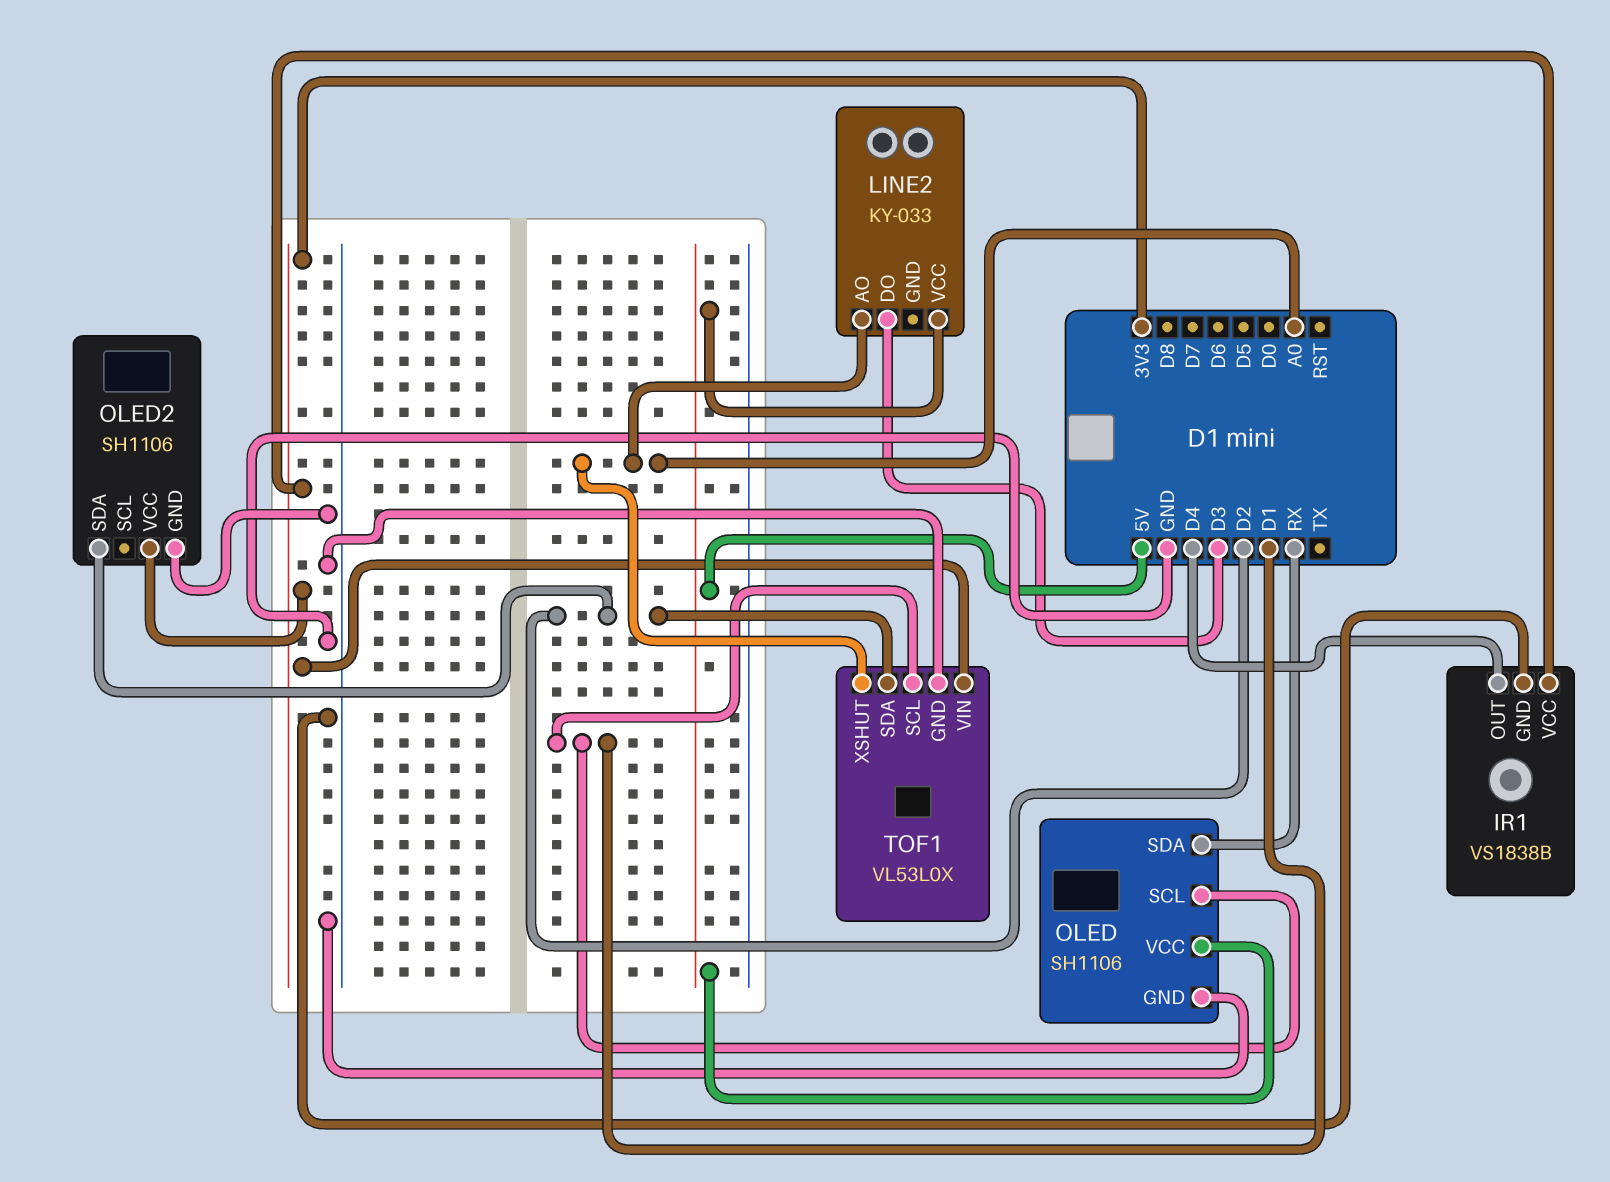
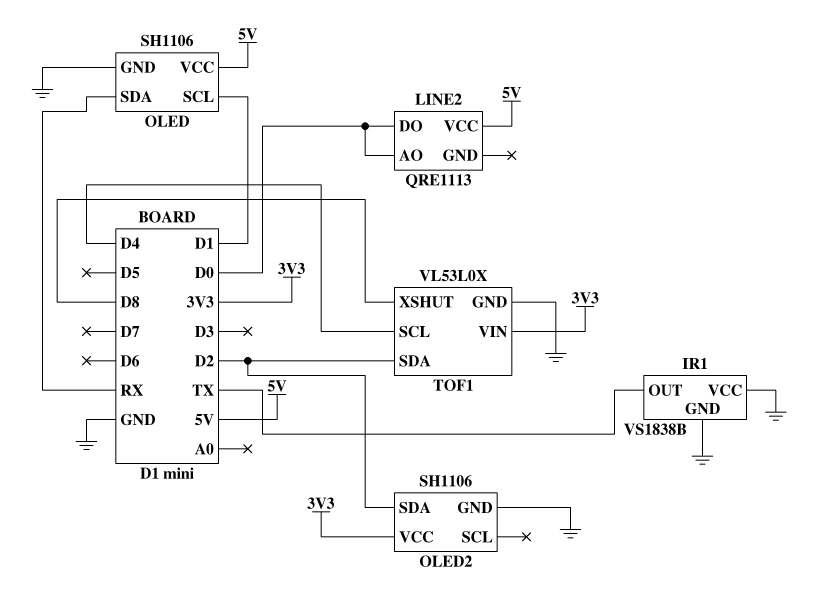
IR1 pin OUT: D4 -> TX
IR1 pin VCC: 3V3 -> GND
LINE2: KY-033 -> QRE1113
LINE2 pin AO: A0 -> D0
LINE2 pin DO: D3 -> D0
TOF1 pin SCL: D1 -> D4
TOF1 pin XSHUT: A0 -> D8

